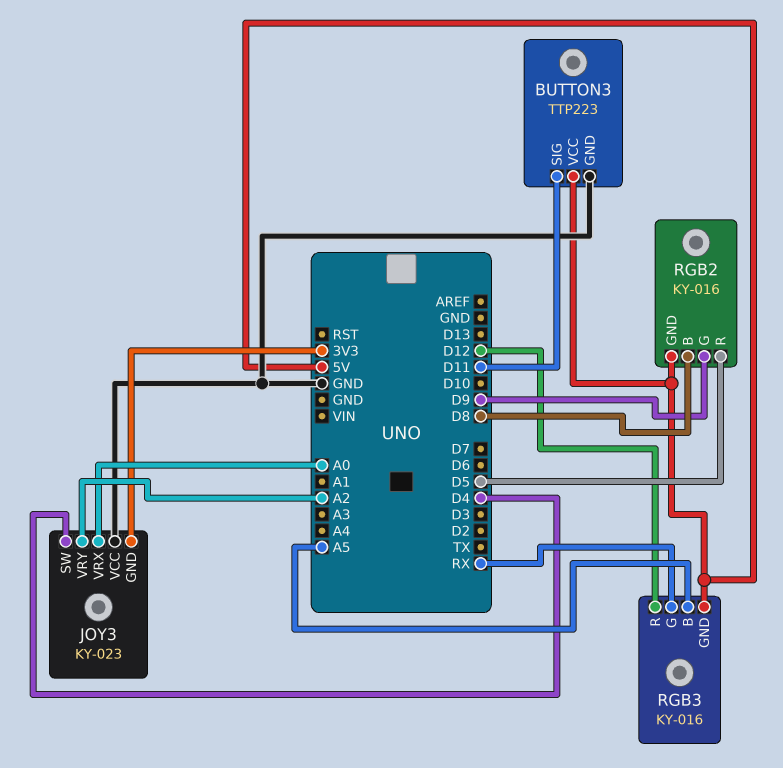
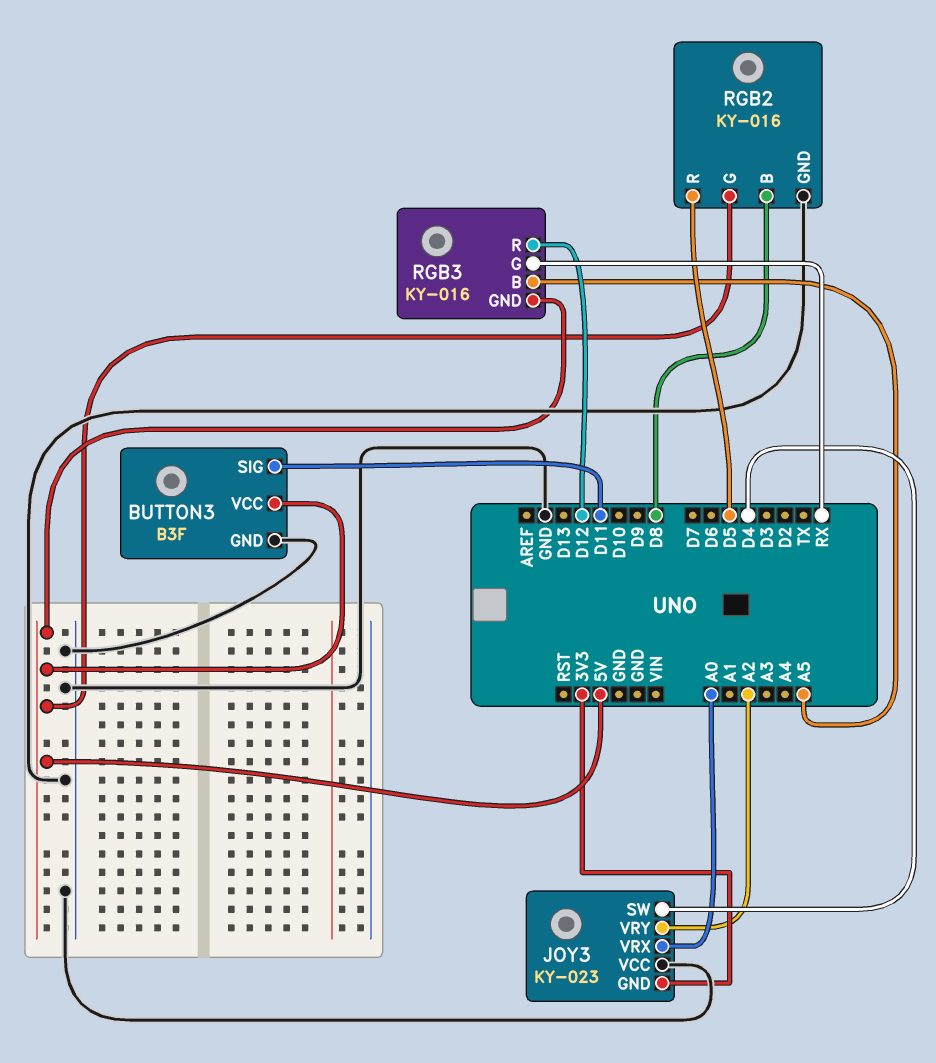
BUTTON3: TTP223 -> B3F
RGB2 pin G: D9 -> 5V
RGB2 pin GND: 5V -> GND

